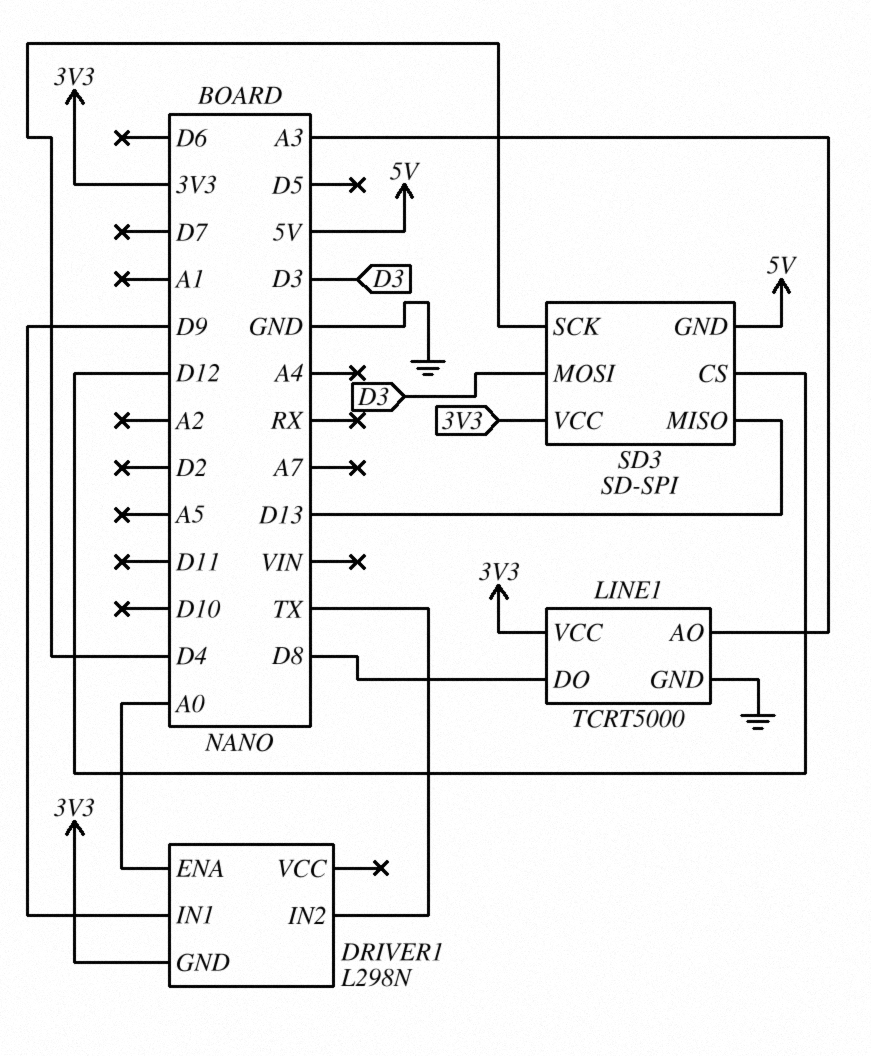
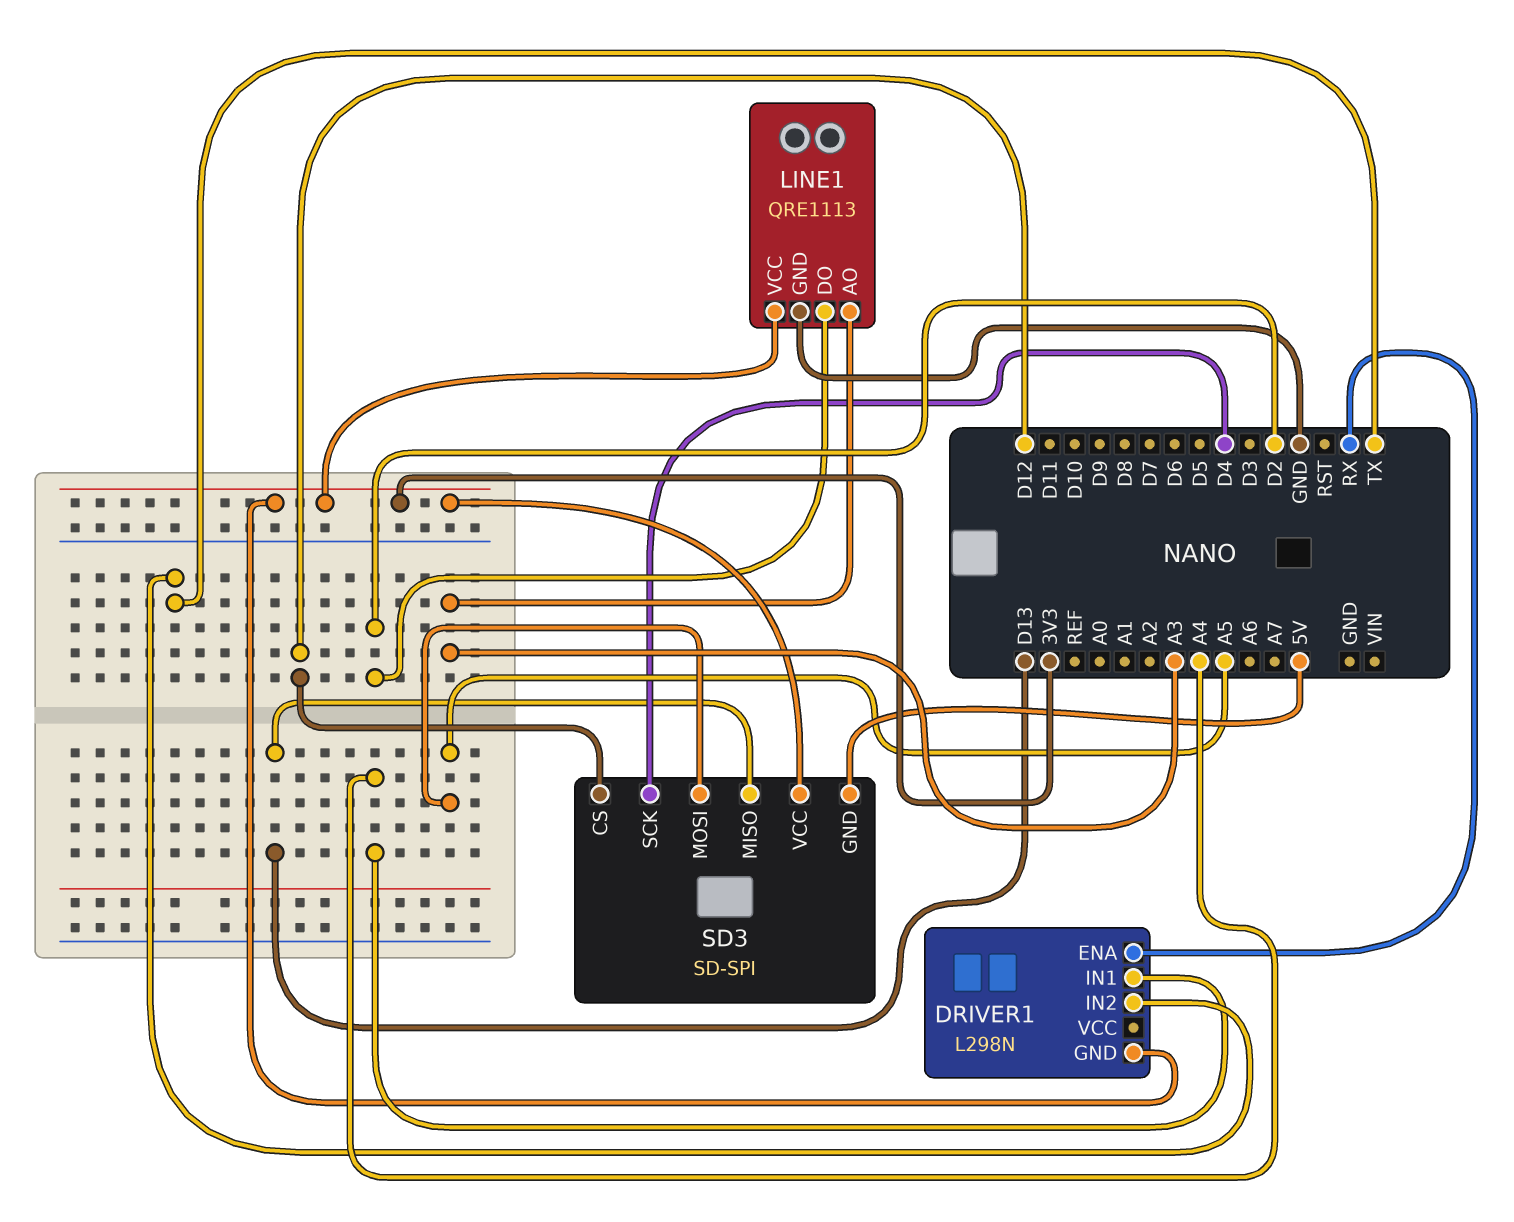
DRIVER1 pin ENA: A0 -> RX
DRIVER1 pin IN1: D9 -> A4
LINE1: TCRT5000 -> QRE1113
LINE1 pin DO: D8 -> D2
SD3 pin MOSI: D3 -> A5

